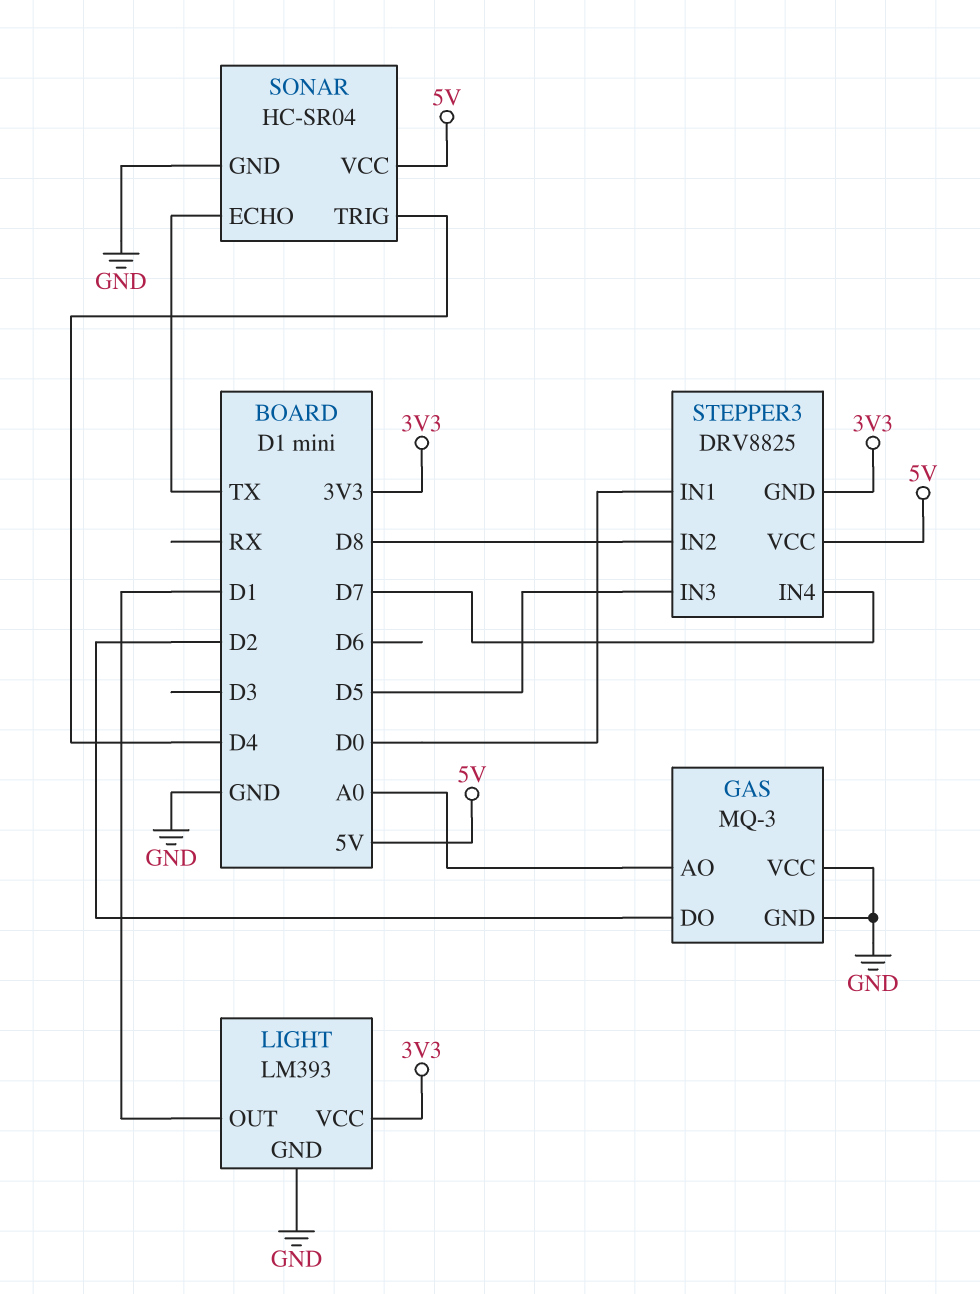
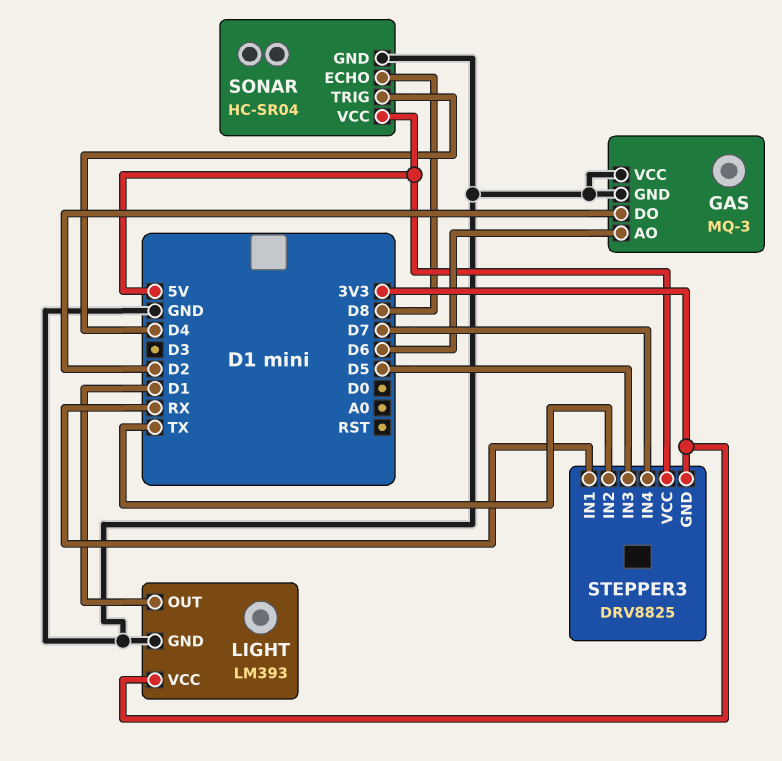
GAS pin AO: A0 -> D6
SONAR pin ECHO: TX -> D8
STEPPER3 pin IN1: D0 -> RX
STEPPER3 pin IN2: D8 -> TX

